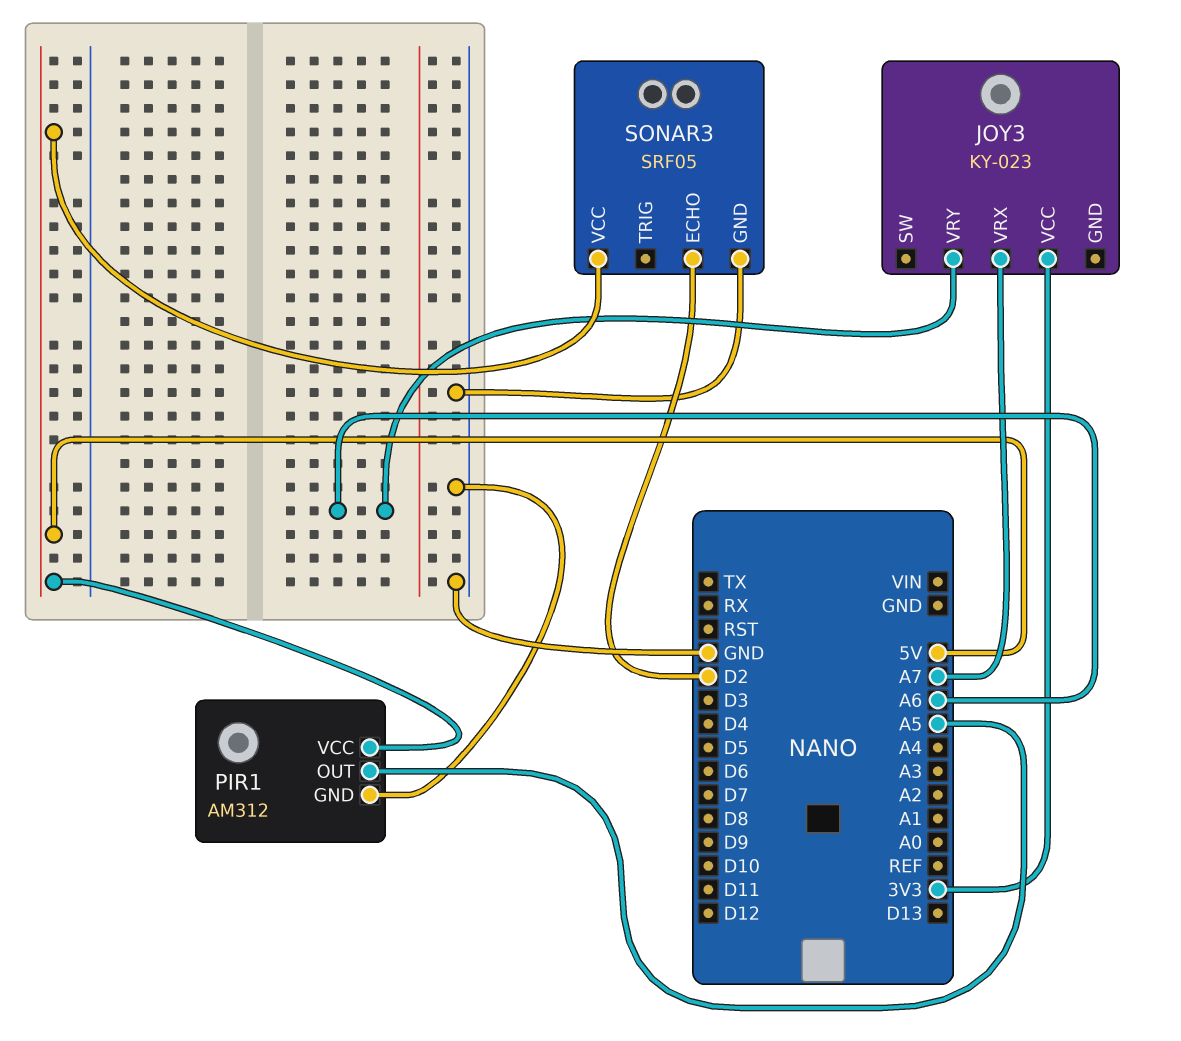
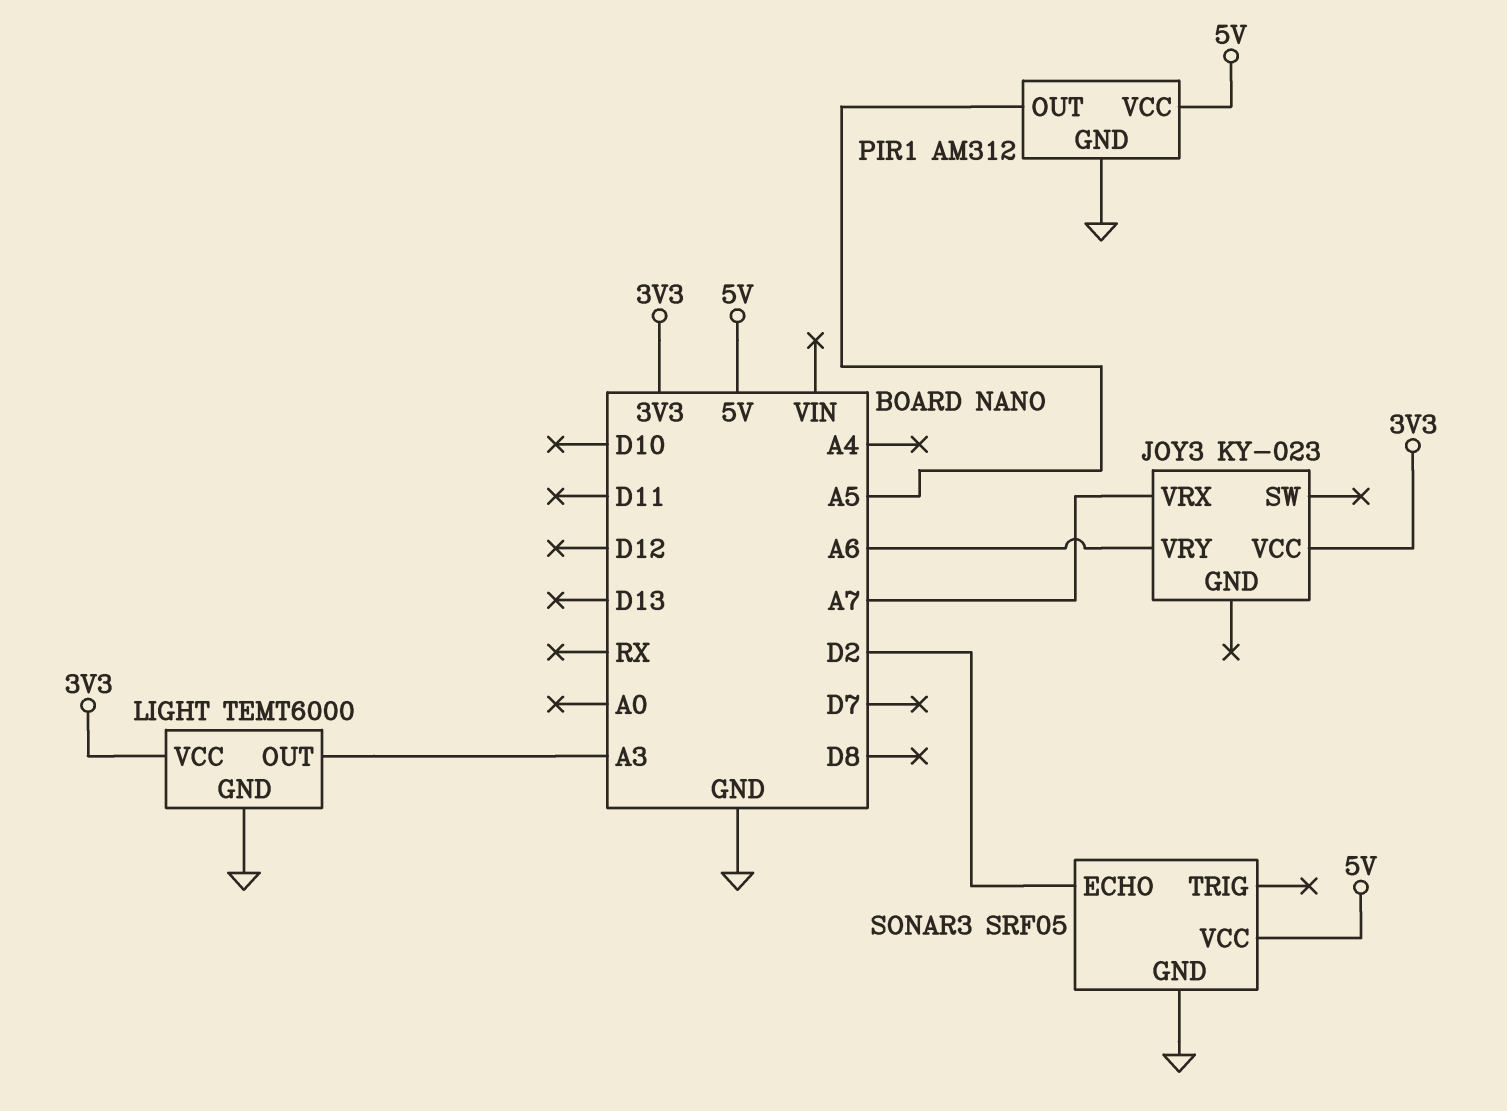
LIGHT: none -> TEMT6000
LIGHT pin GND: none -> GND
LIGHT pin OUT: none -> A3
LIGHT pin VCC: none -> 3V3

